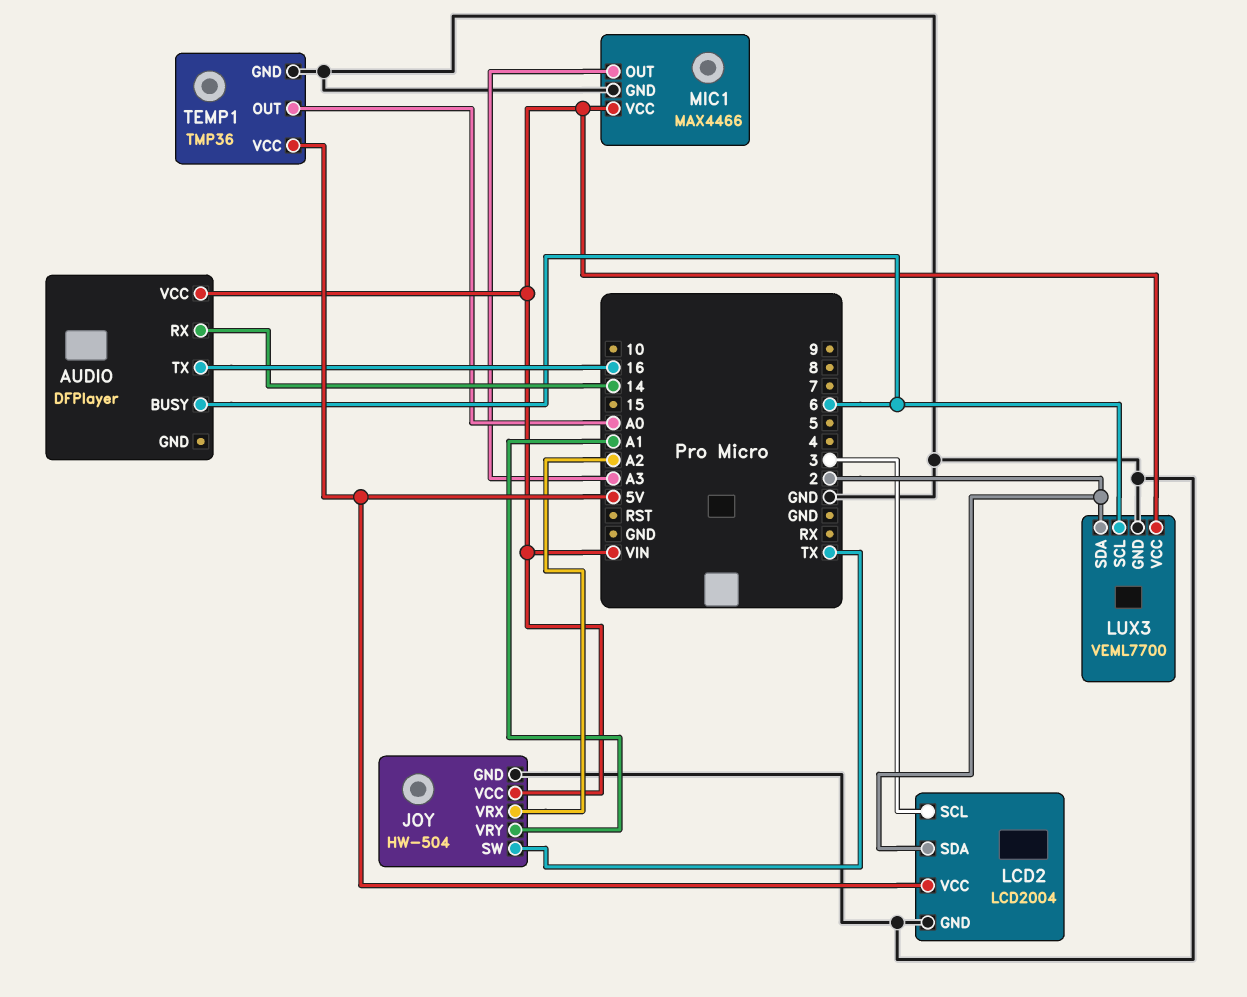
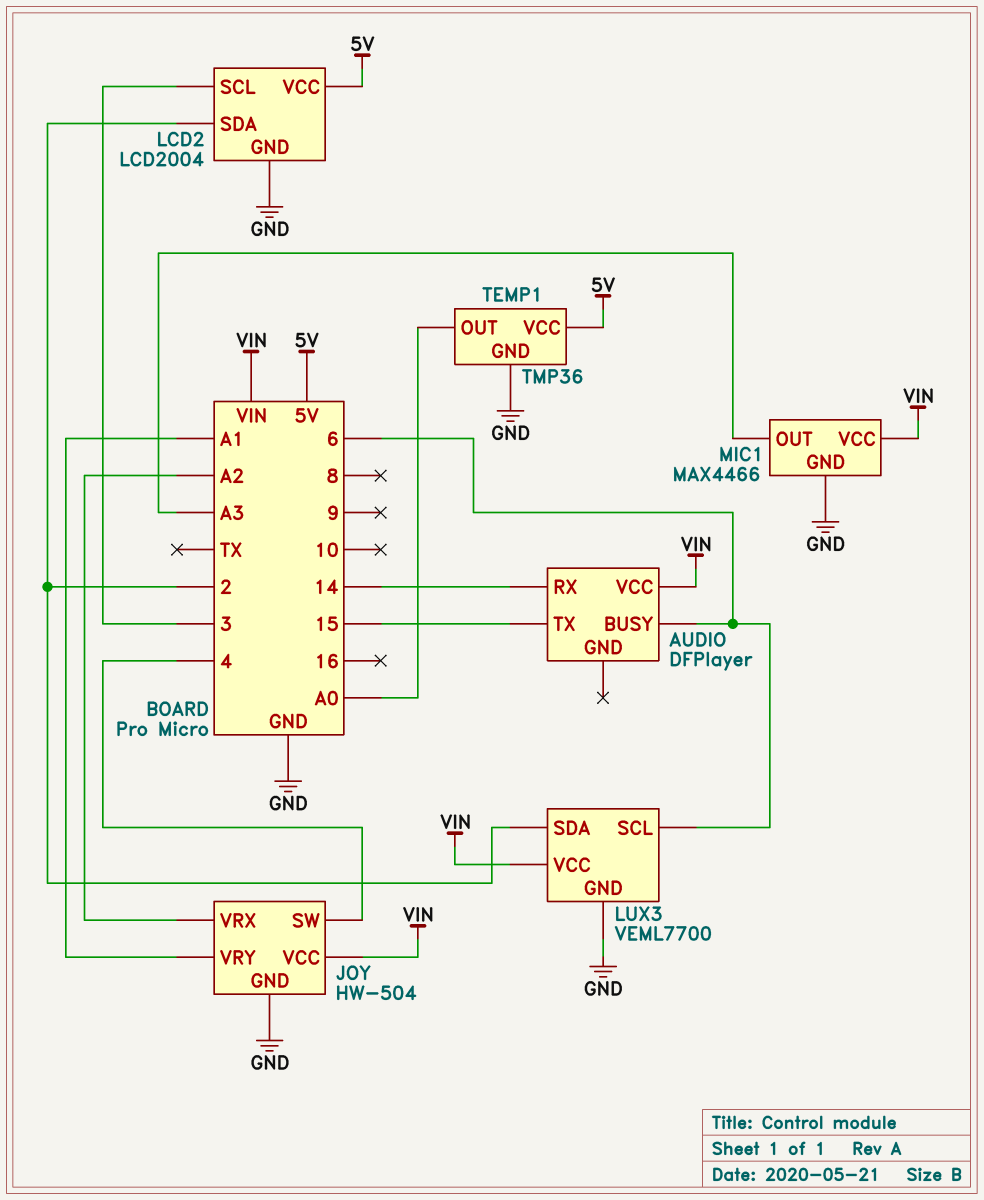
AUDIO pin TX: 16 -> 15
JOY pin SW: TX -> 4

